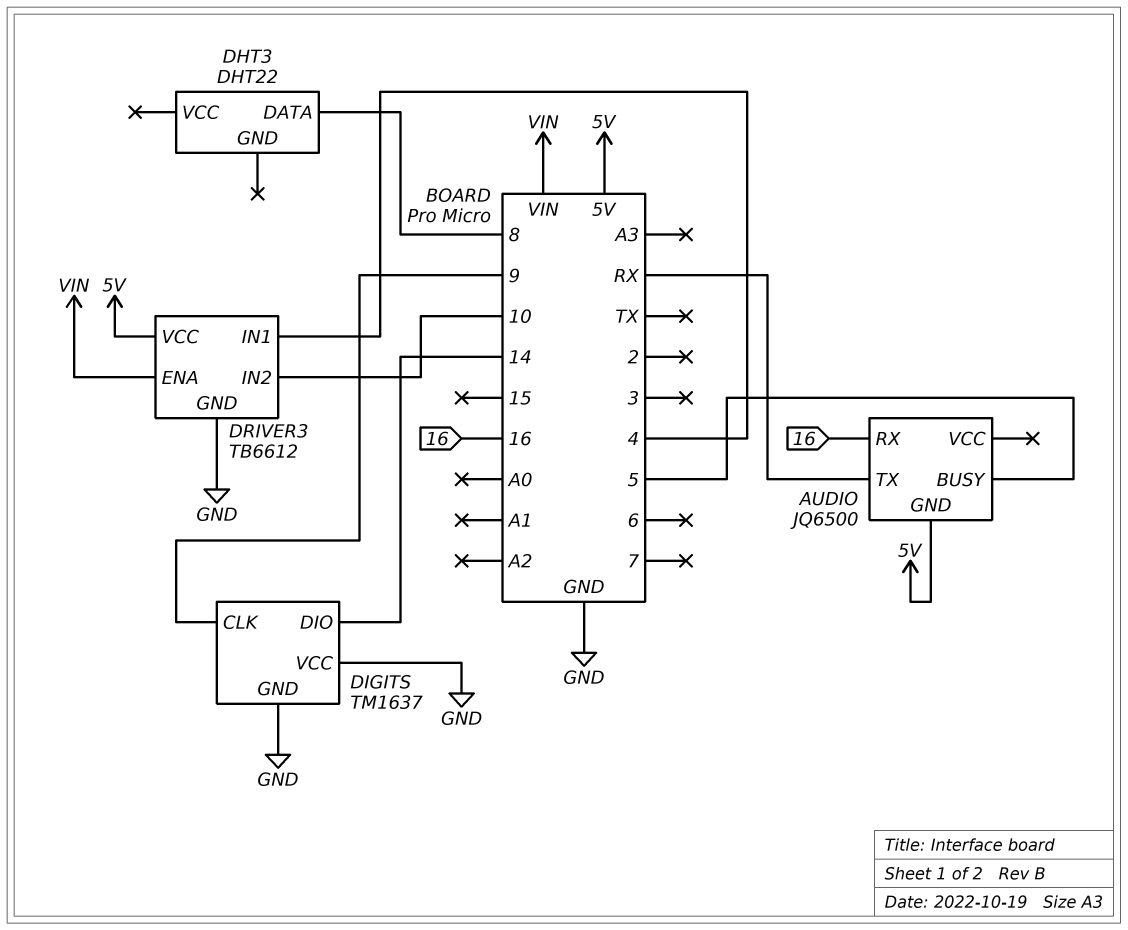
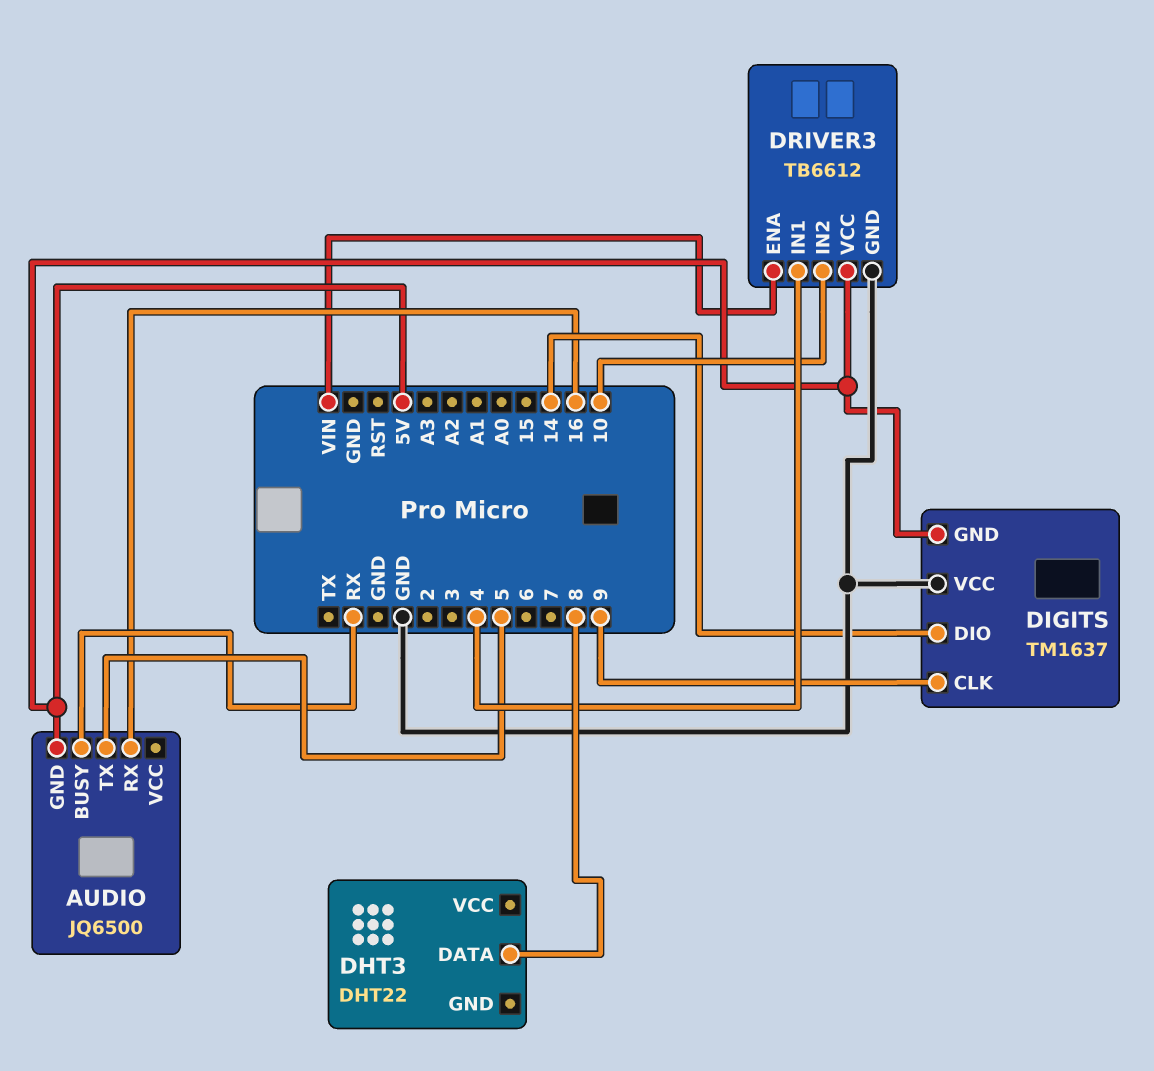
AUDIO pin BUSY: 5 -> RX
AUDIO pin TX: RX -> 5
DIGITS pin GND: GND -> 5V

